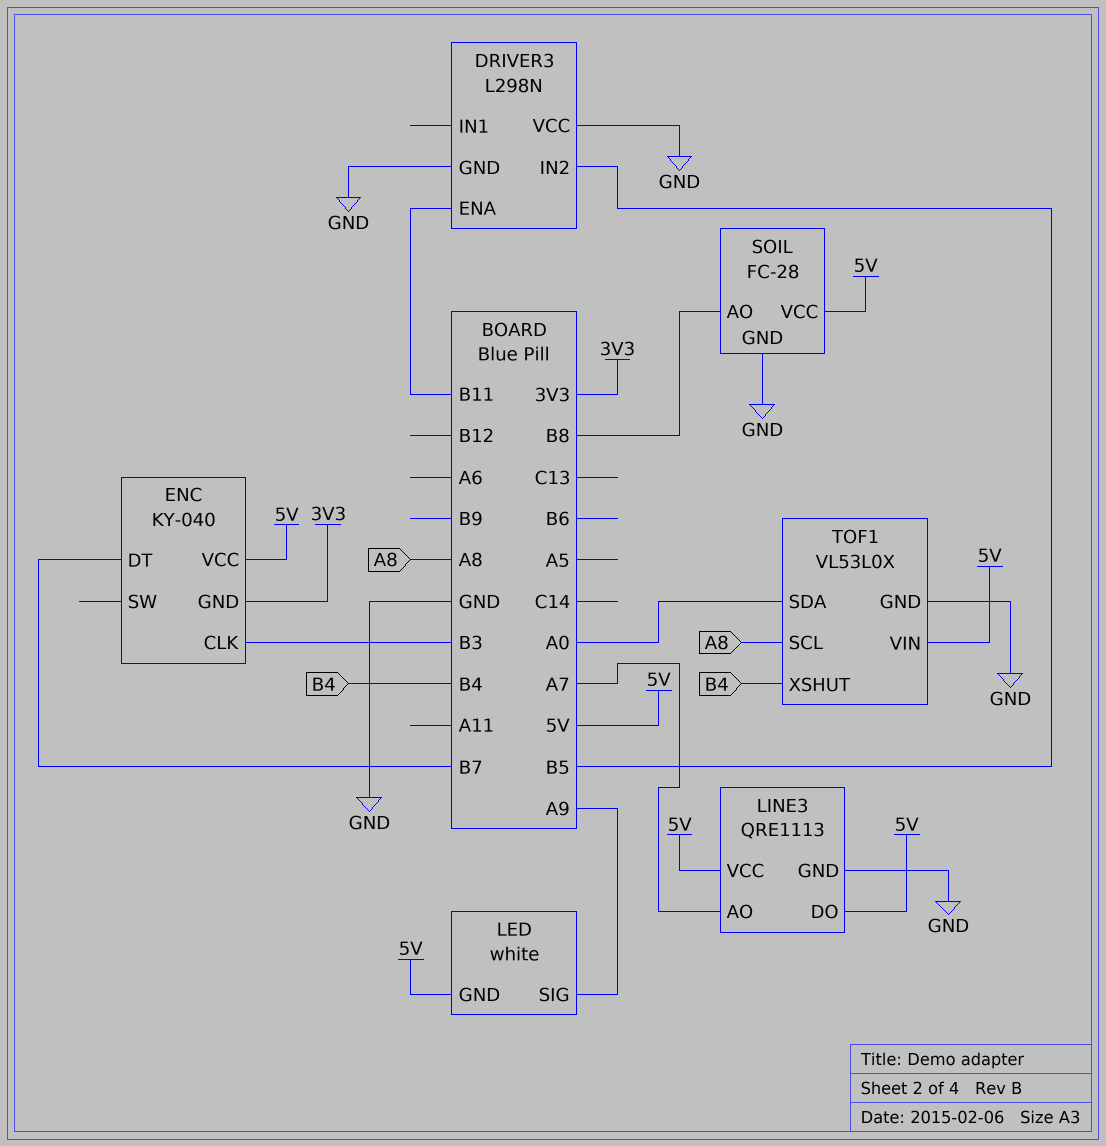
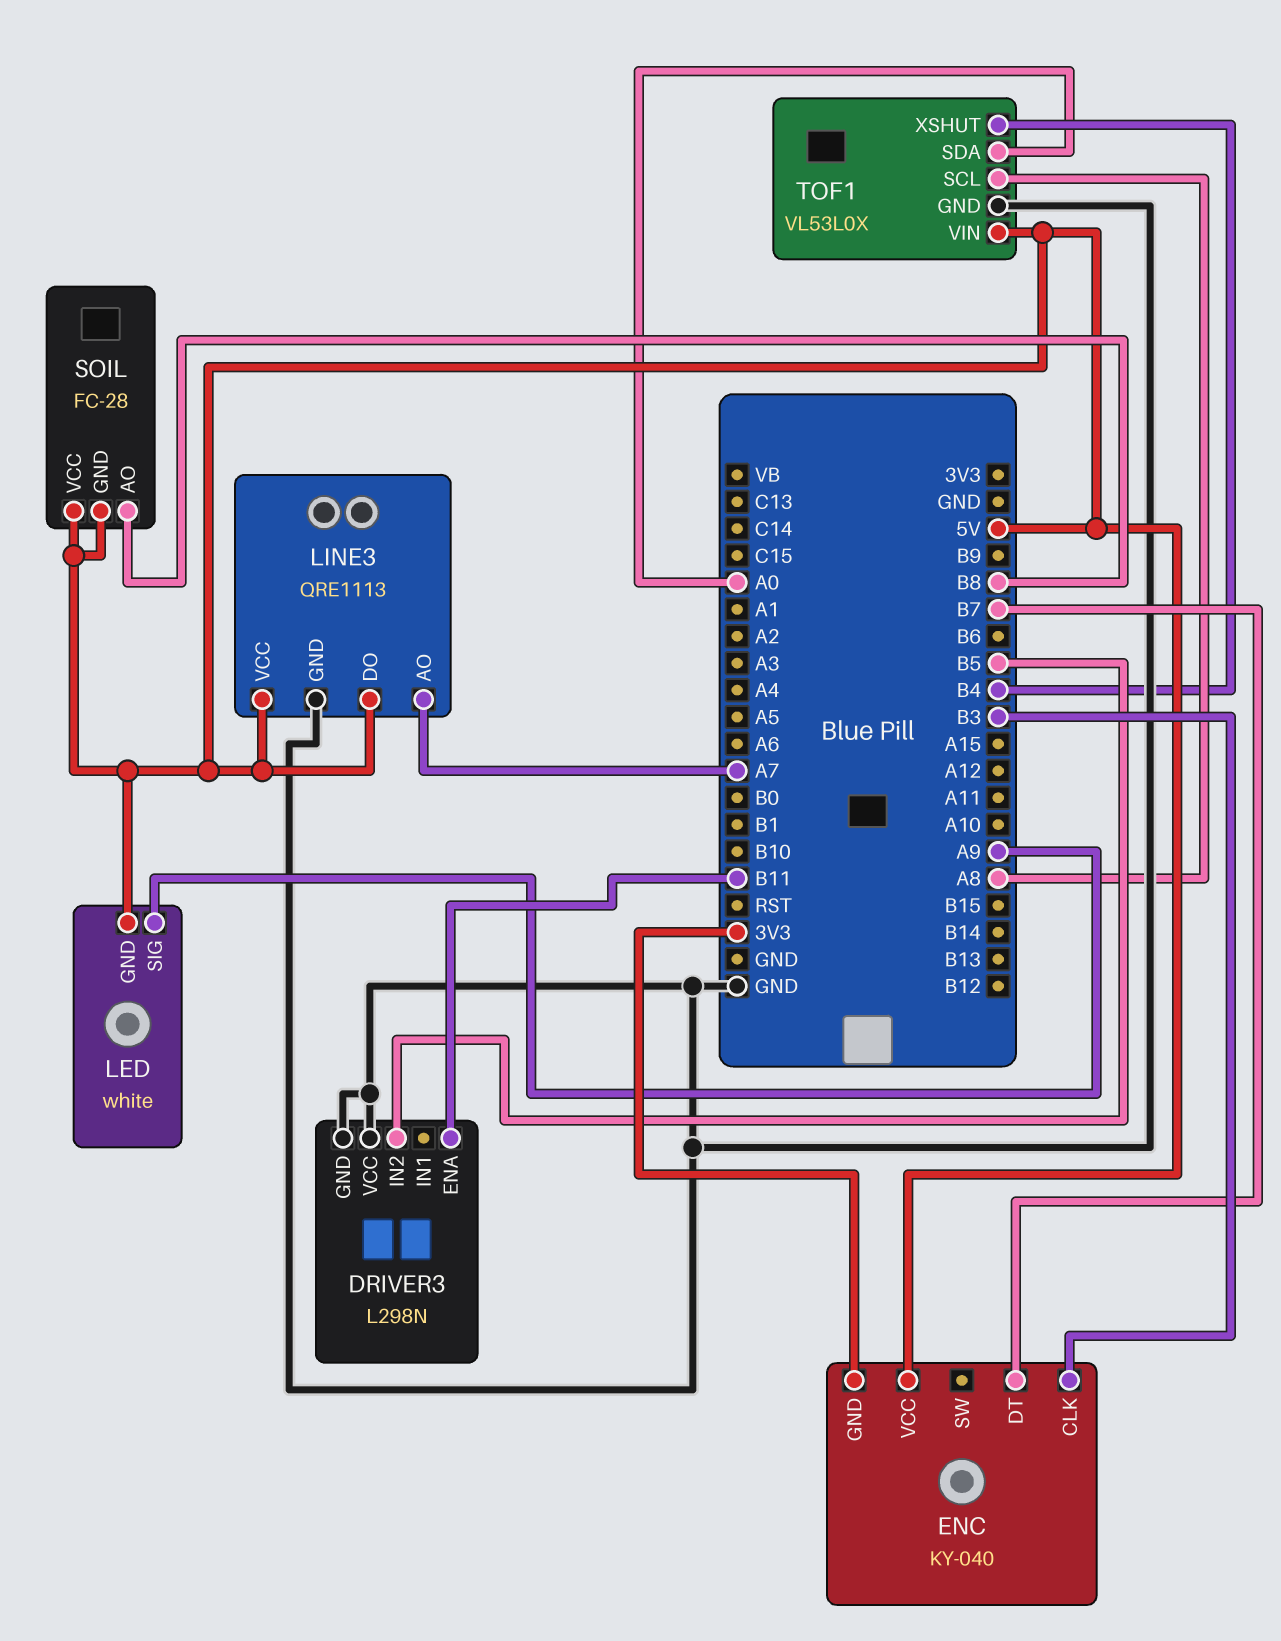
SOIL pin GND: GND -> 5V

